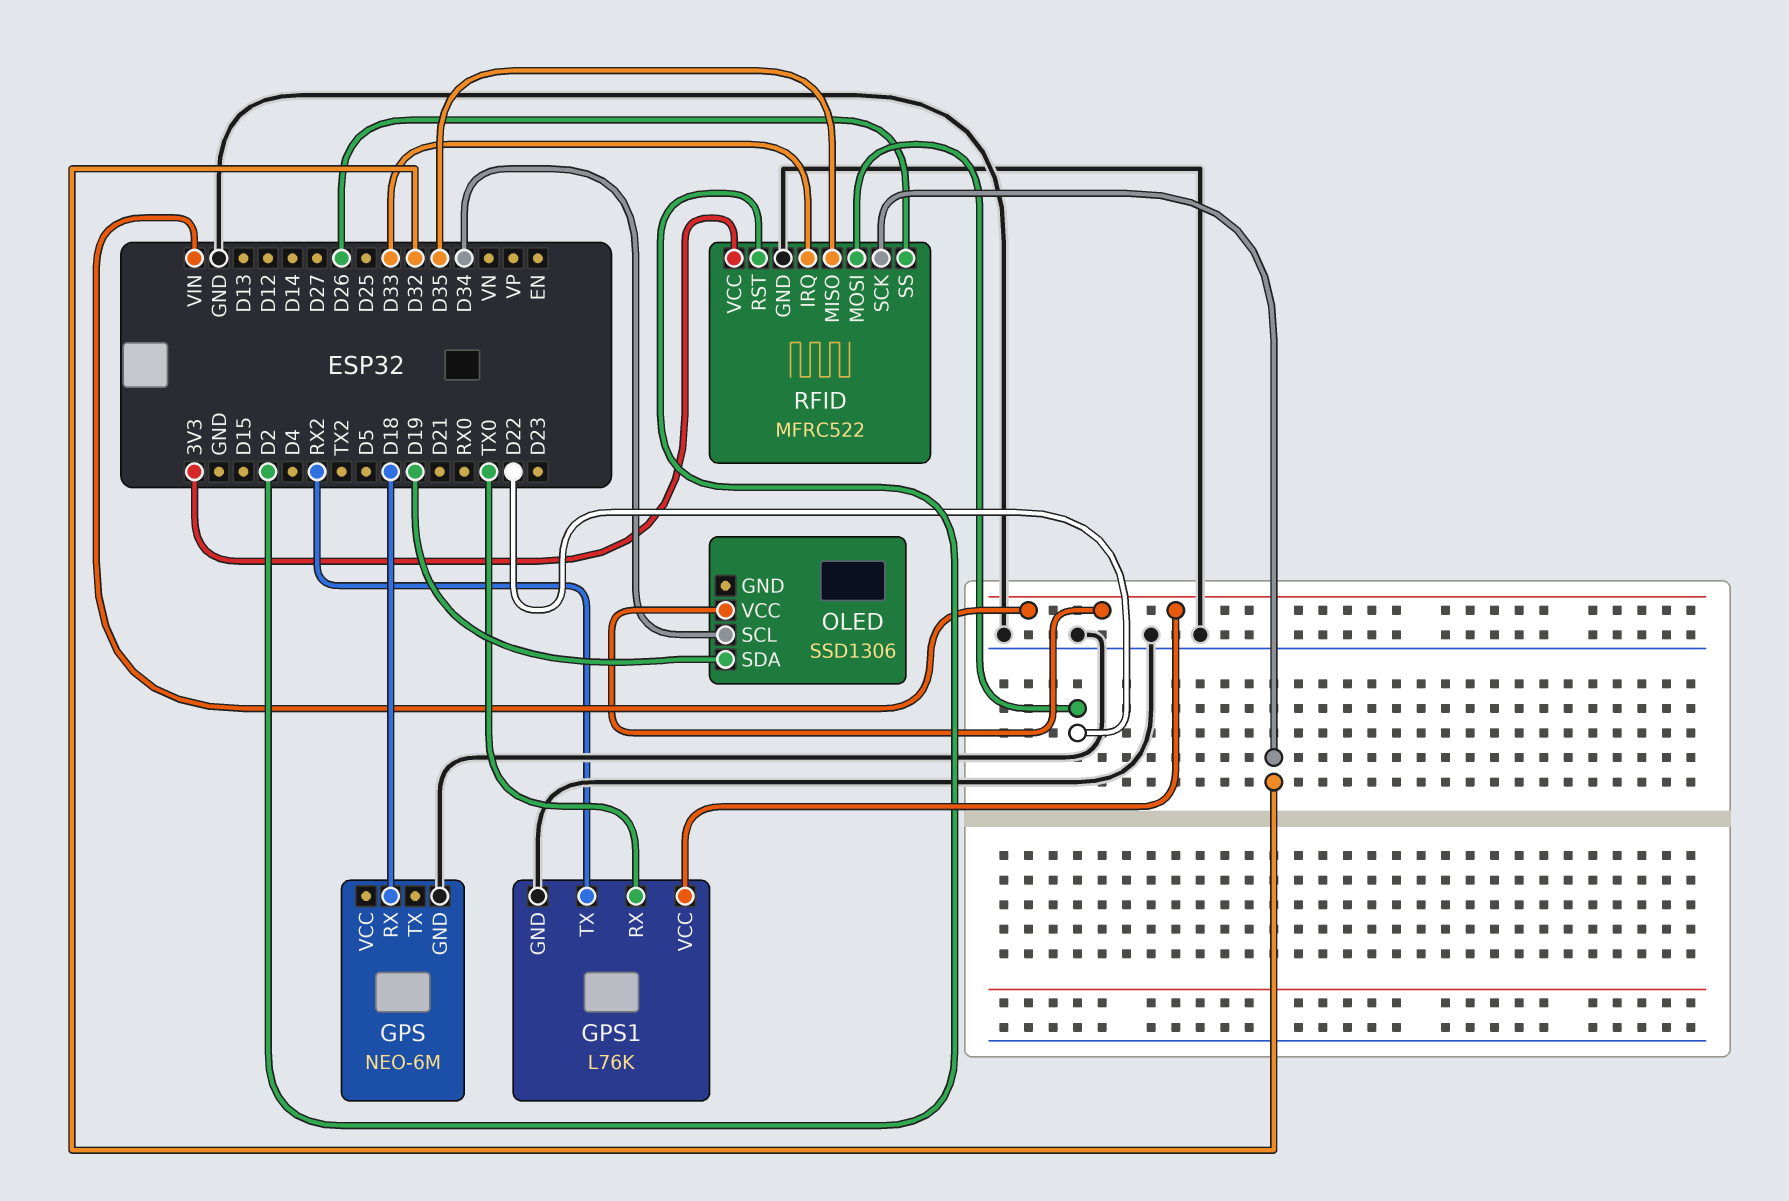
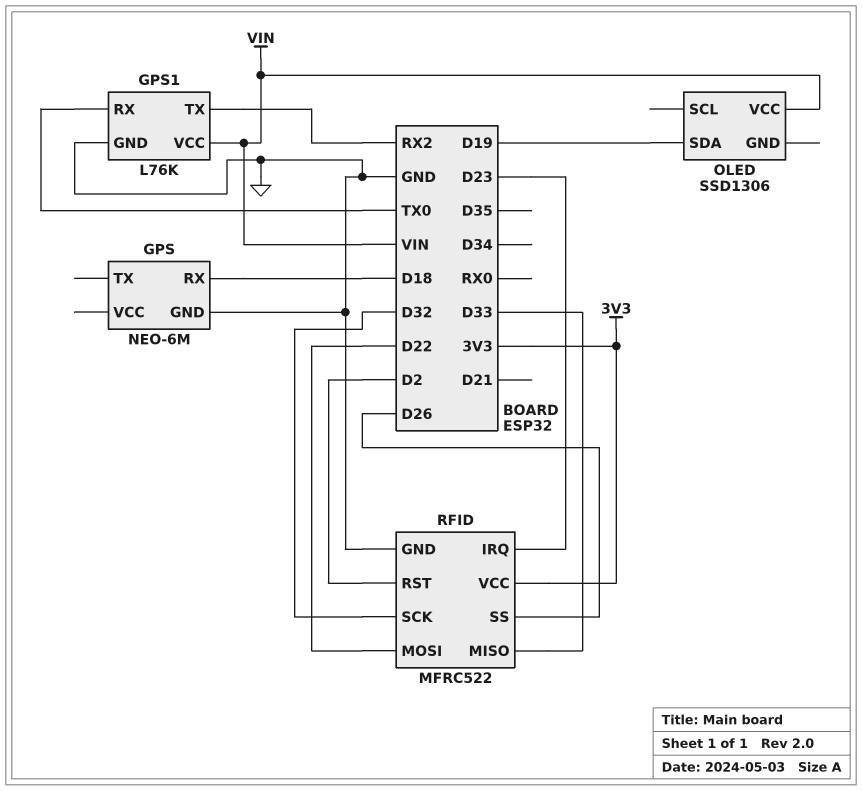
OLED pin SCL: D34 -> none
RFID pin IRQ: D33 -> D23
RFID pin MISO: D35 -> D33

